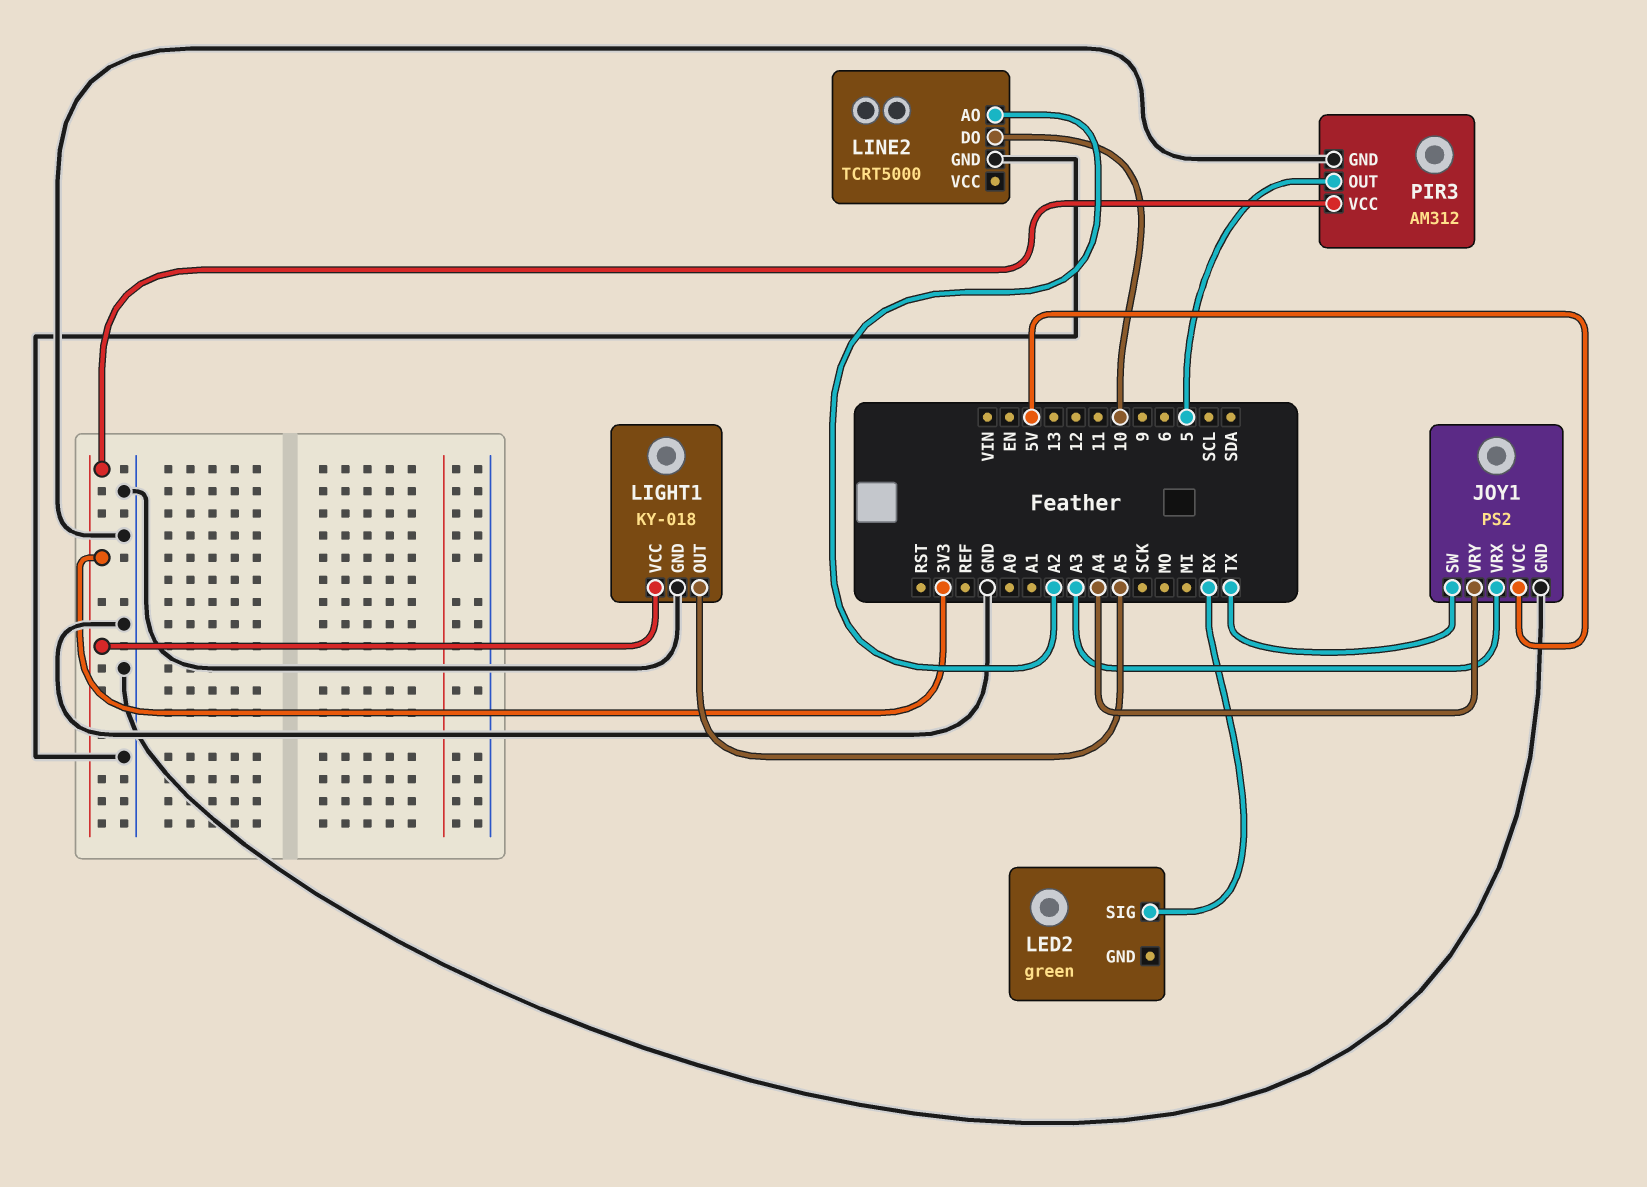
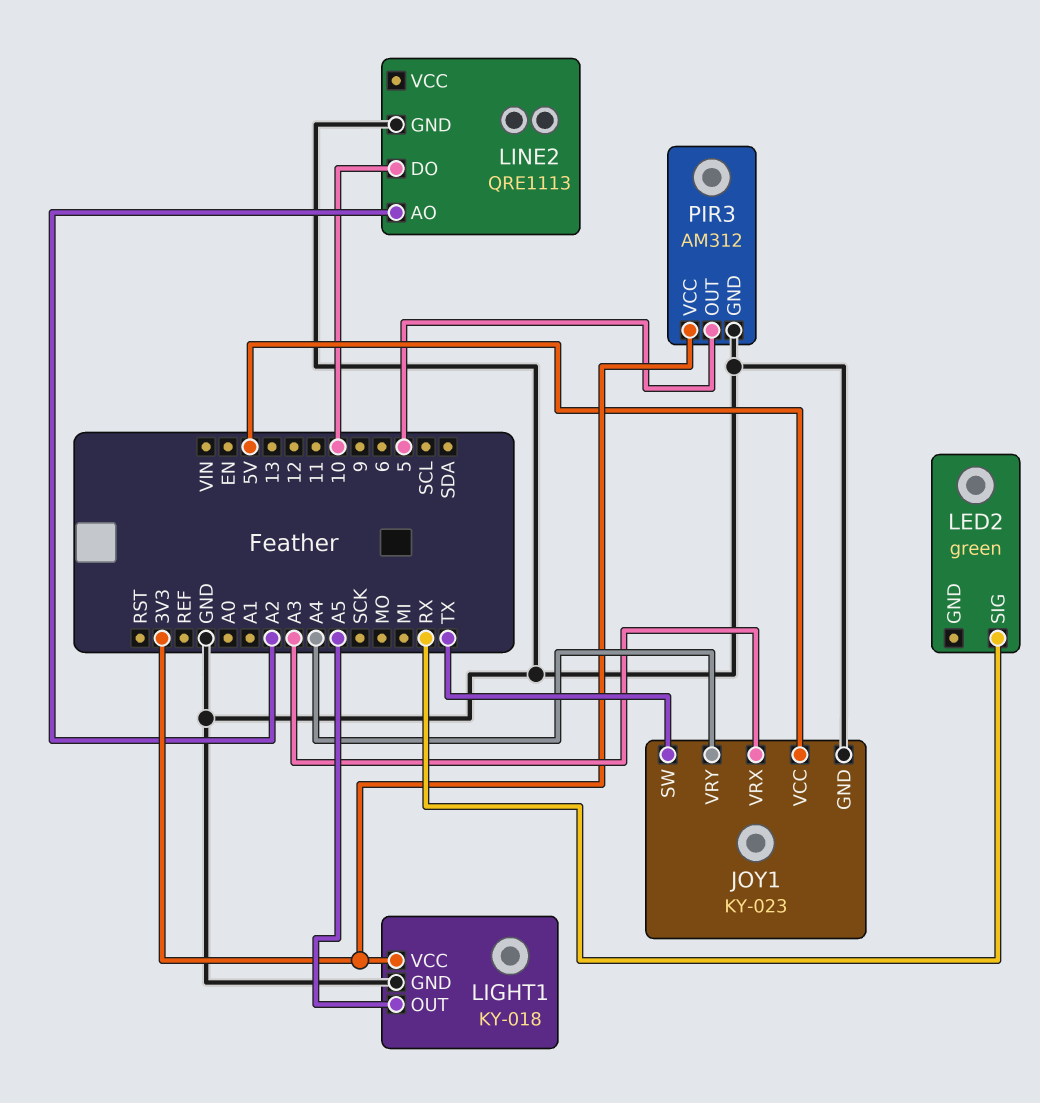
JOY1: PS2 -> KY-023
LINE2: TCRT5000 -> QRE1113

